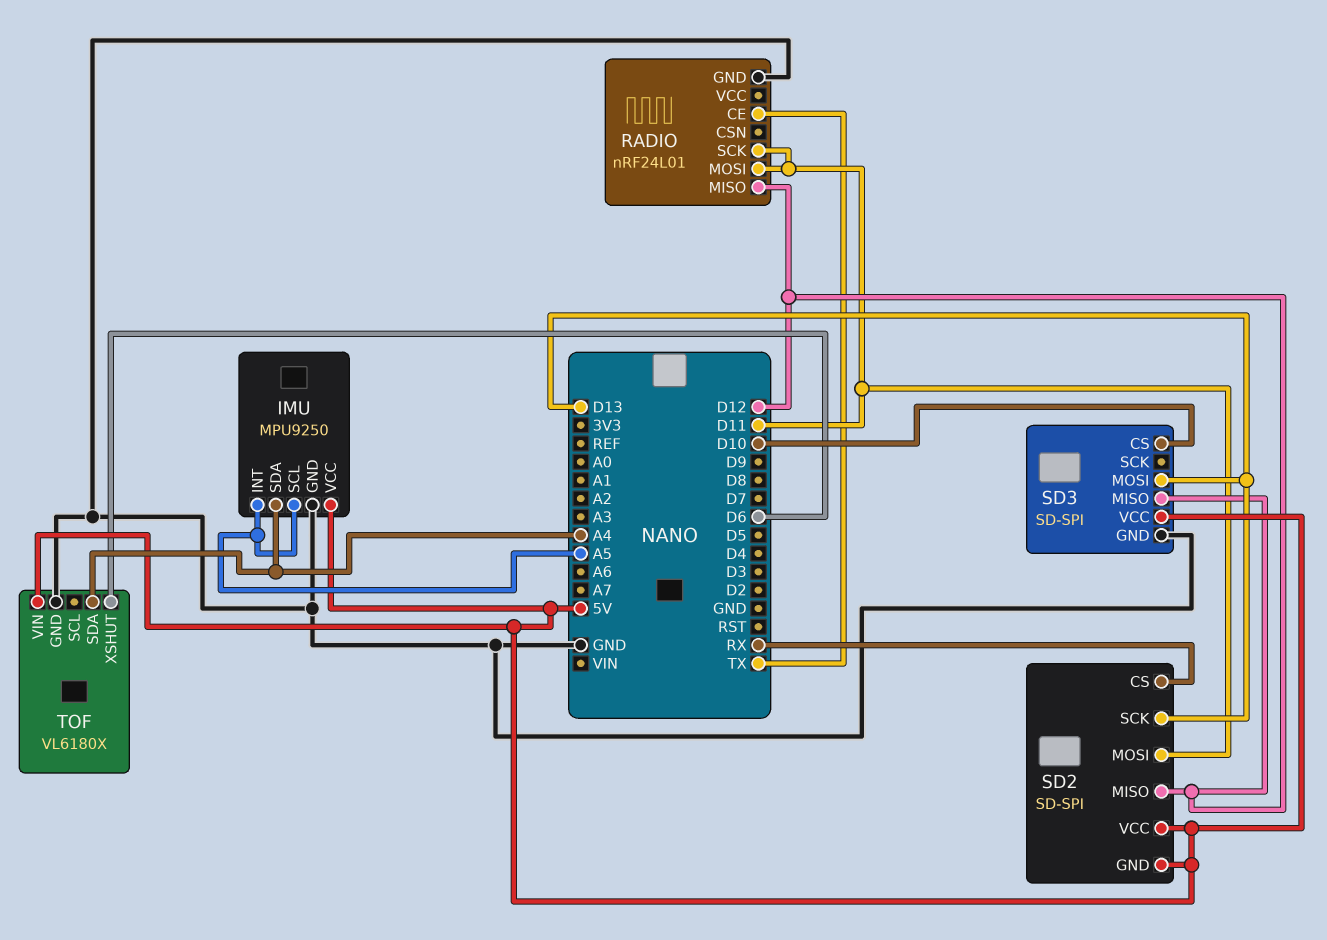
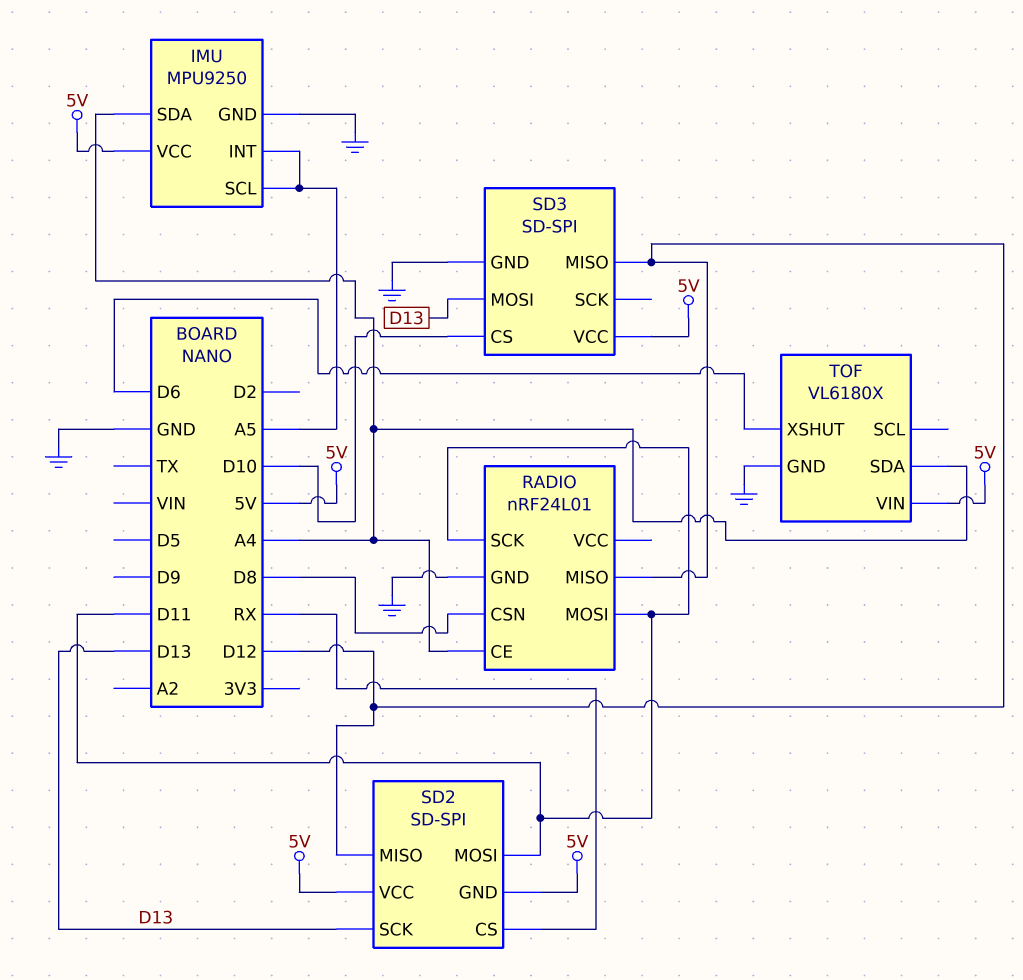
RADIO pin CE: TX -> A4
RADIO pin CSN: none -> D8

